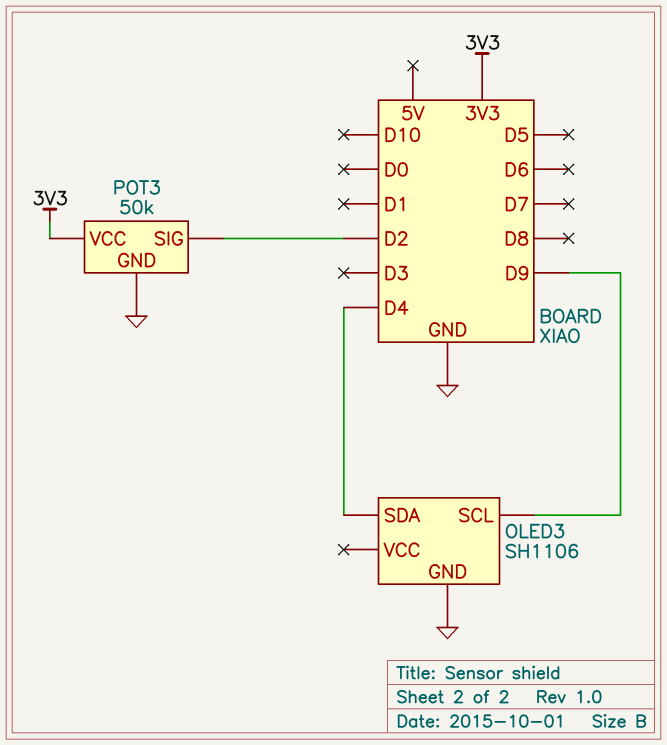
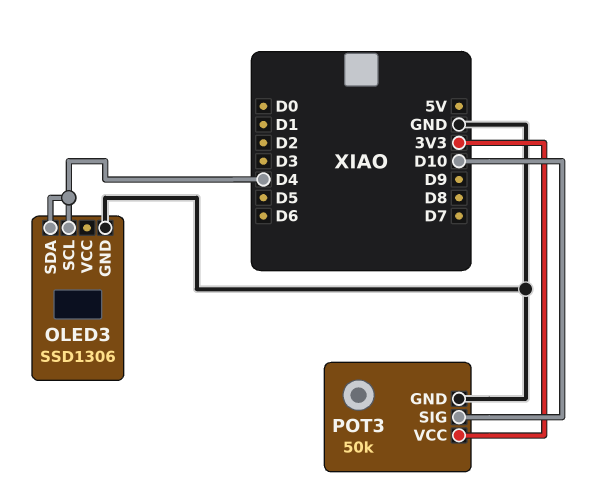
OLED3: SH1106 -> SSD1306
OLED3 pin SCL: D9 -> D4
POT3 pin SIG: D2 -> D10

